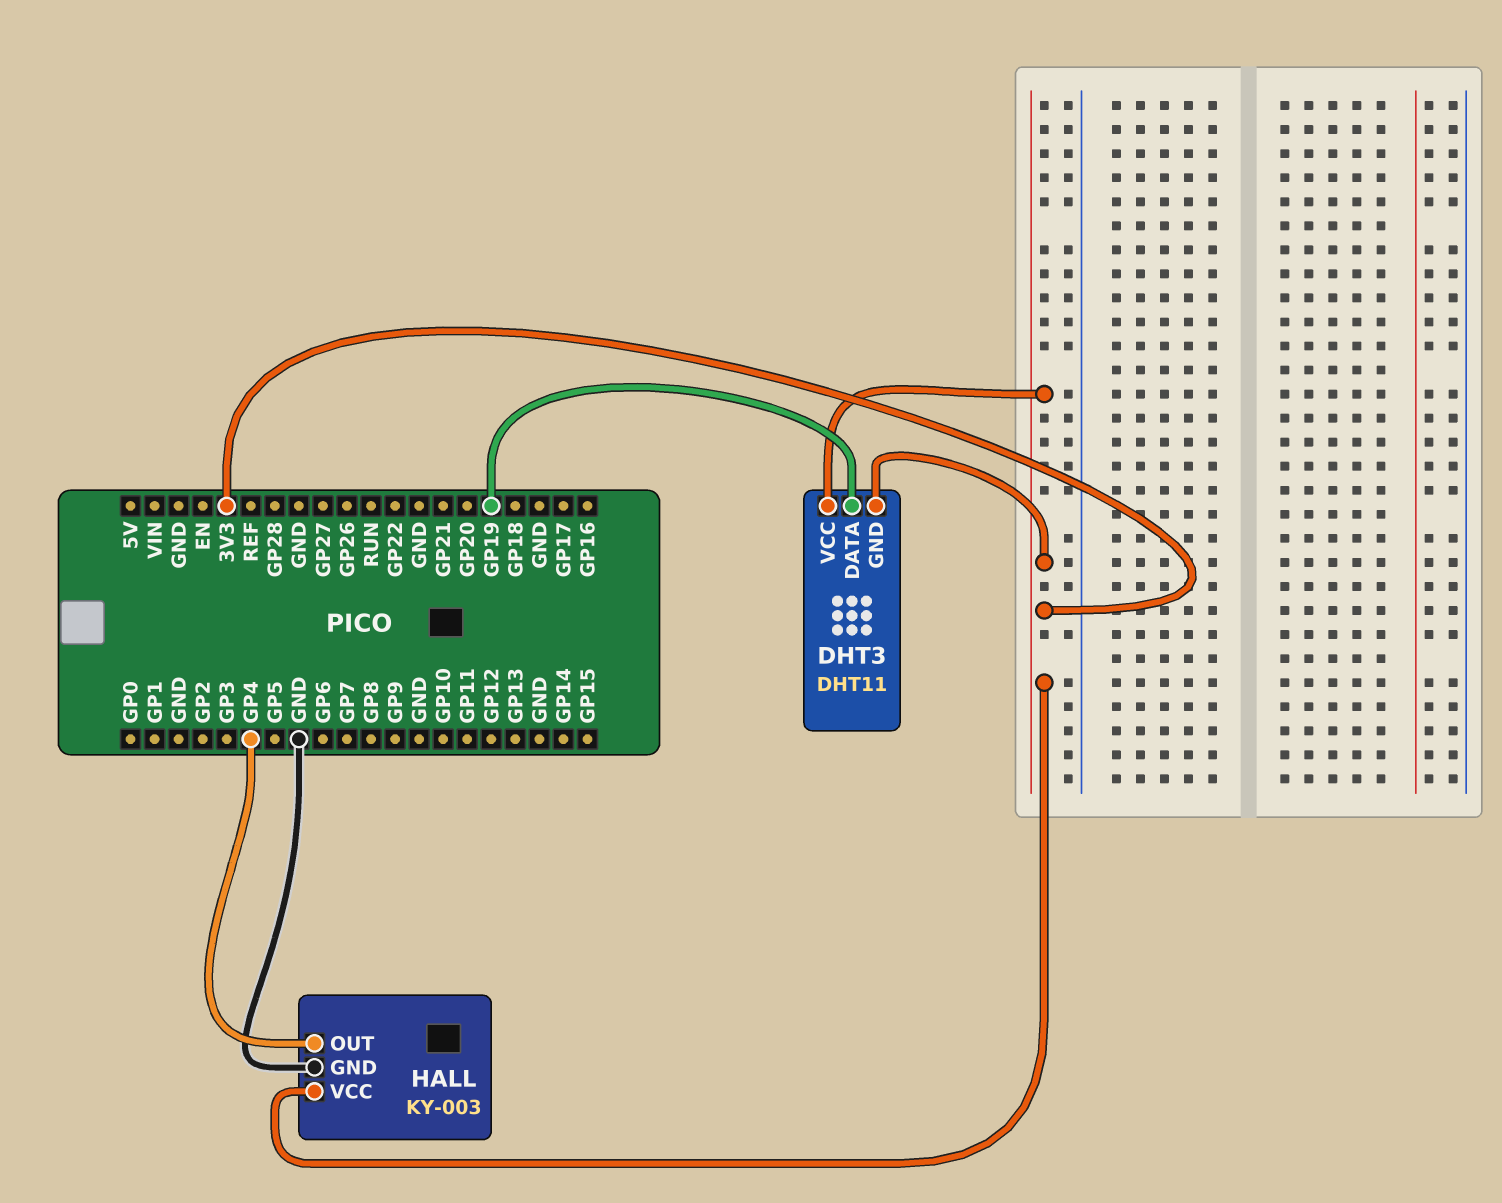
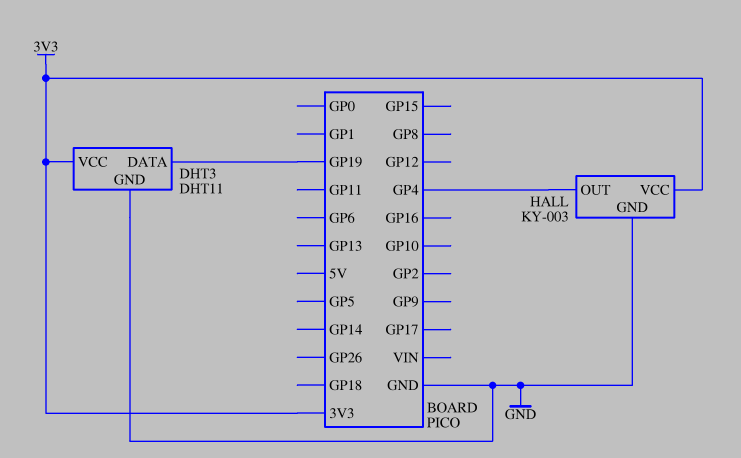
DHT3 pin GND: 3V3 -> GND

